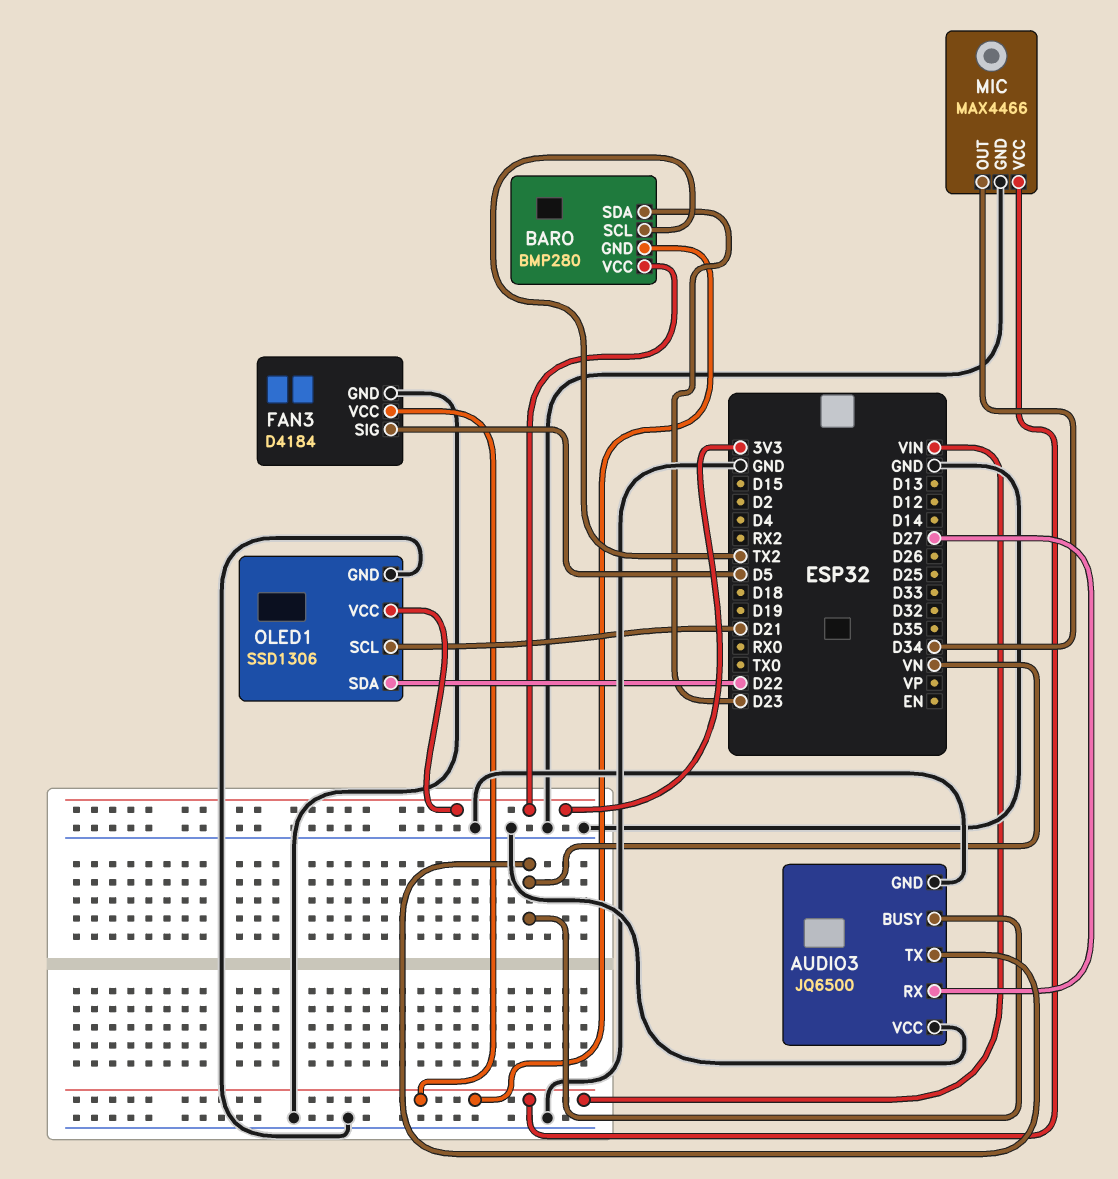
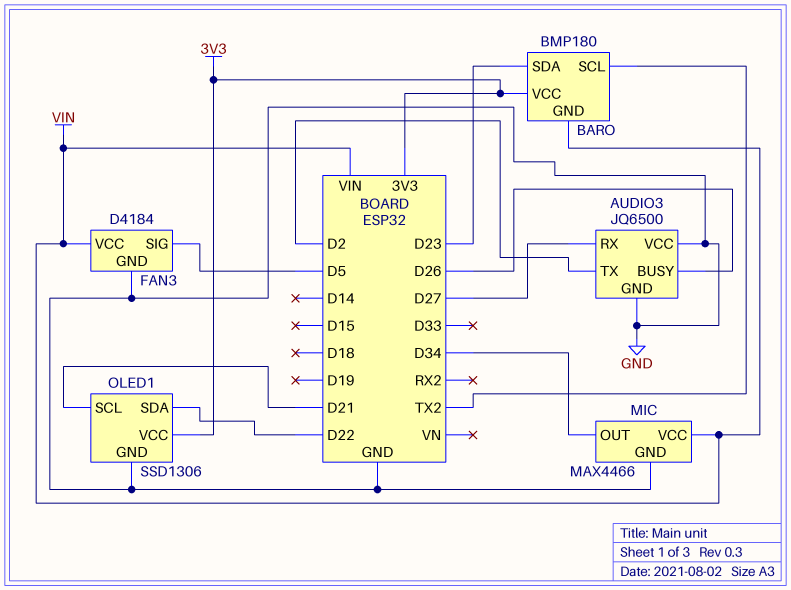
AUDIO3 pin BUSY: VN -> D26
AUDIO3 pin TX: VN -> D2
BARO: BMP280 -> BMP180

